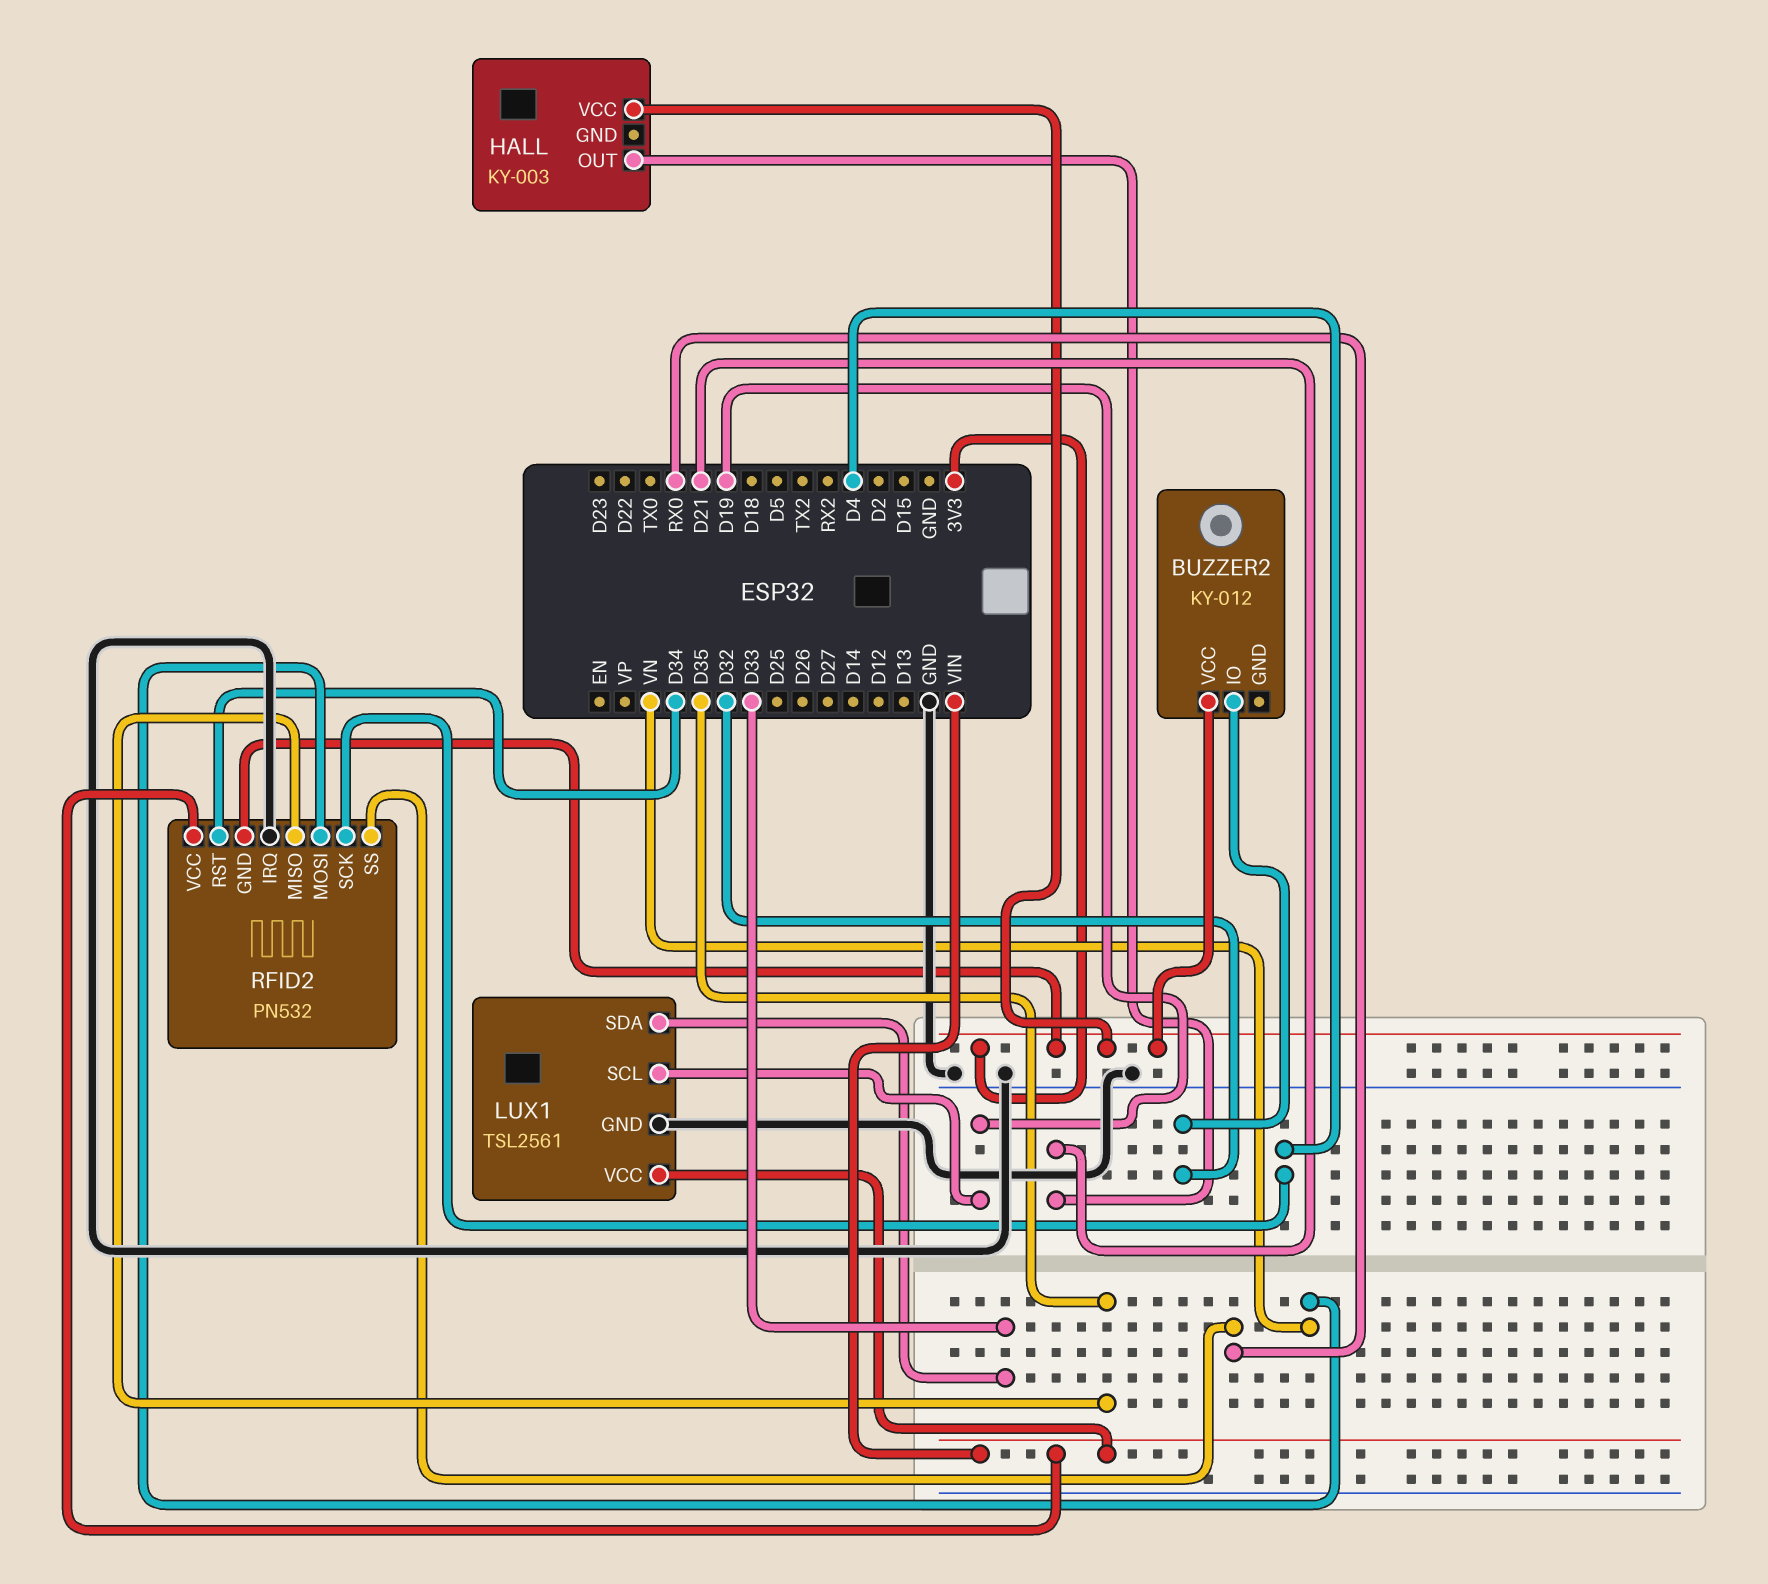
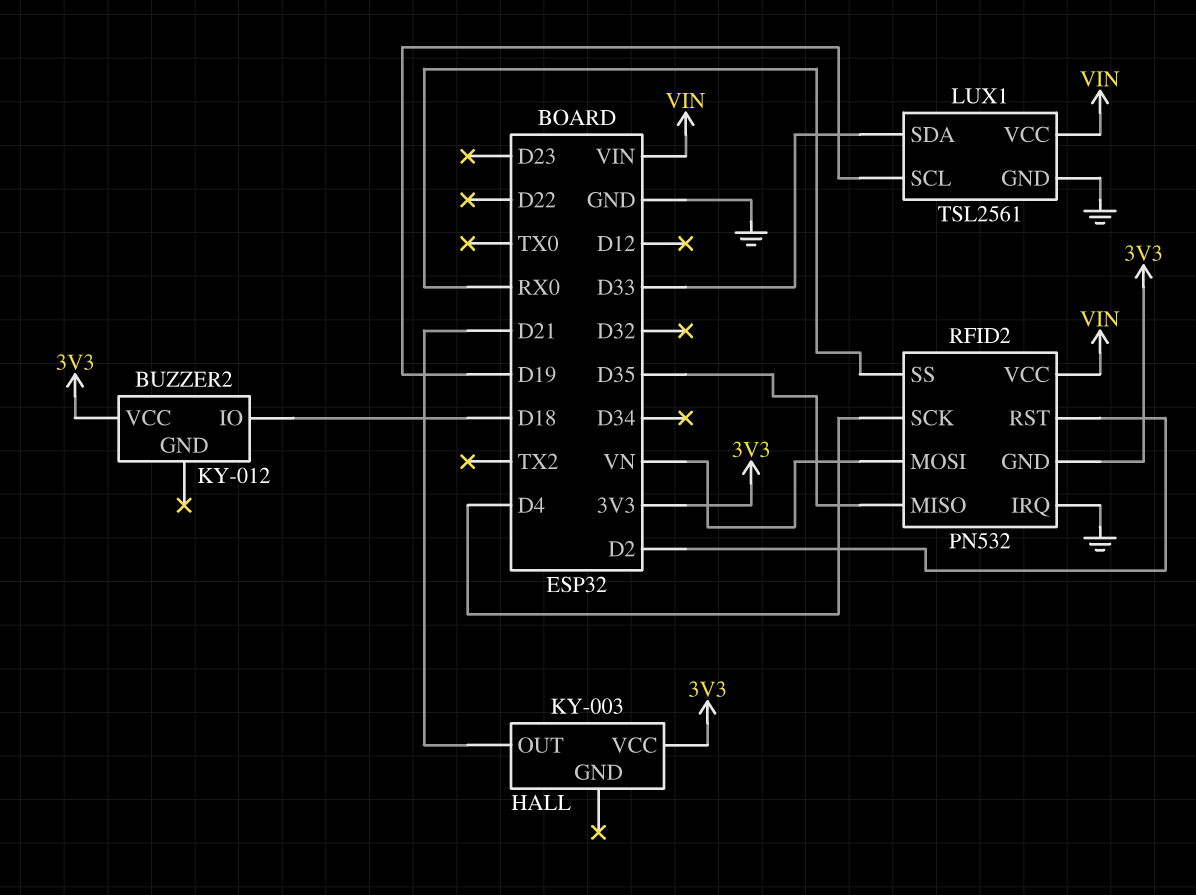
BUZZER2 pin IO: D32 -> D18
RFID2 pin RST: D34 -> D2

